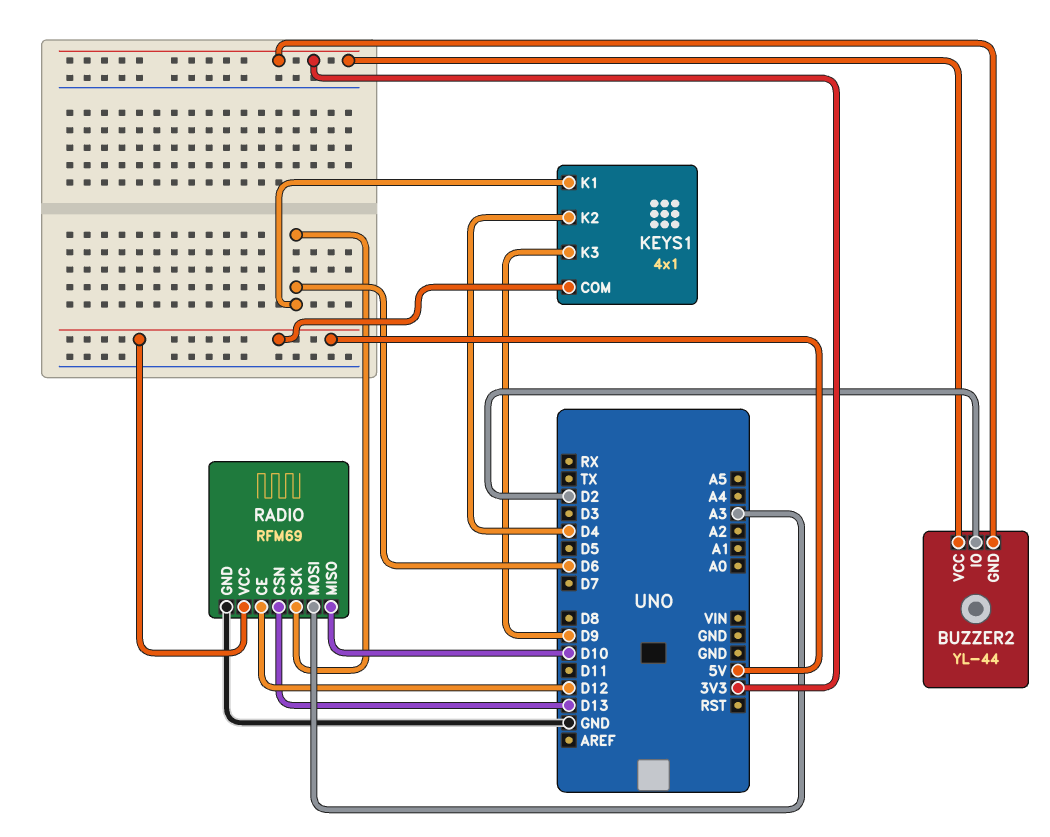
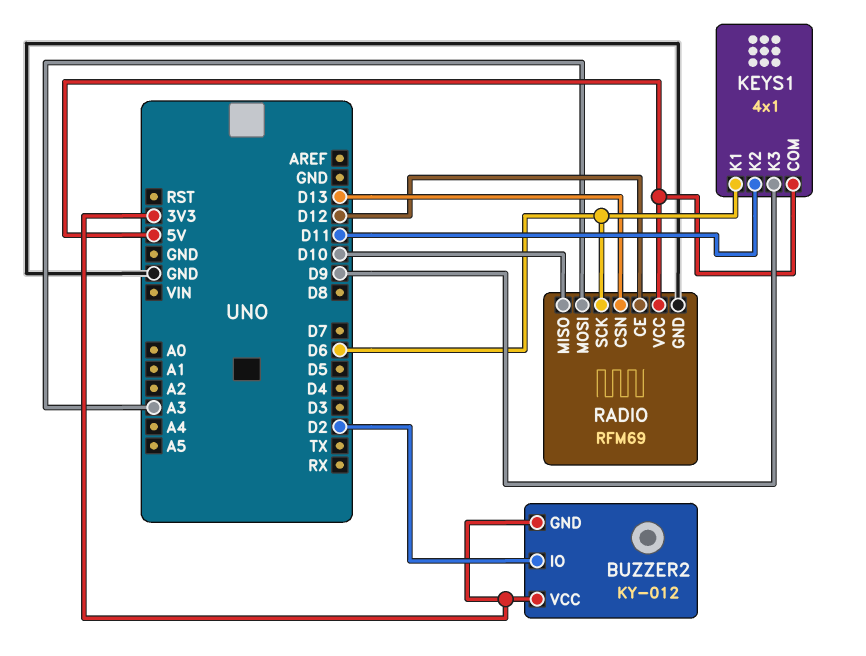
BUZZER2: YL-44 -> KY-012
KEYS1 pin K2: D4 -> D11

